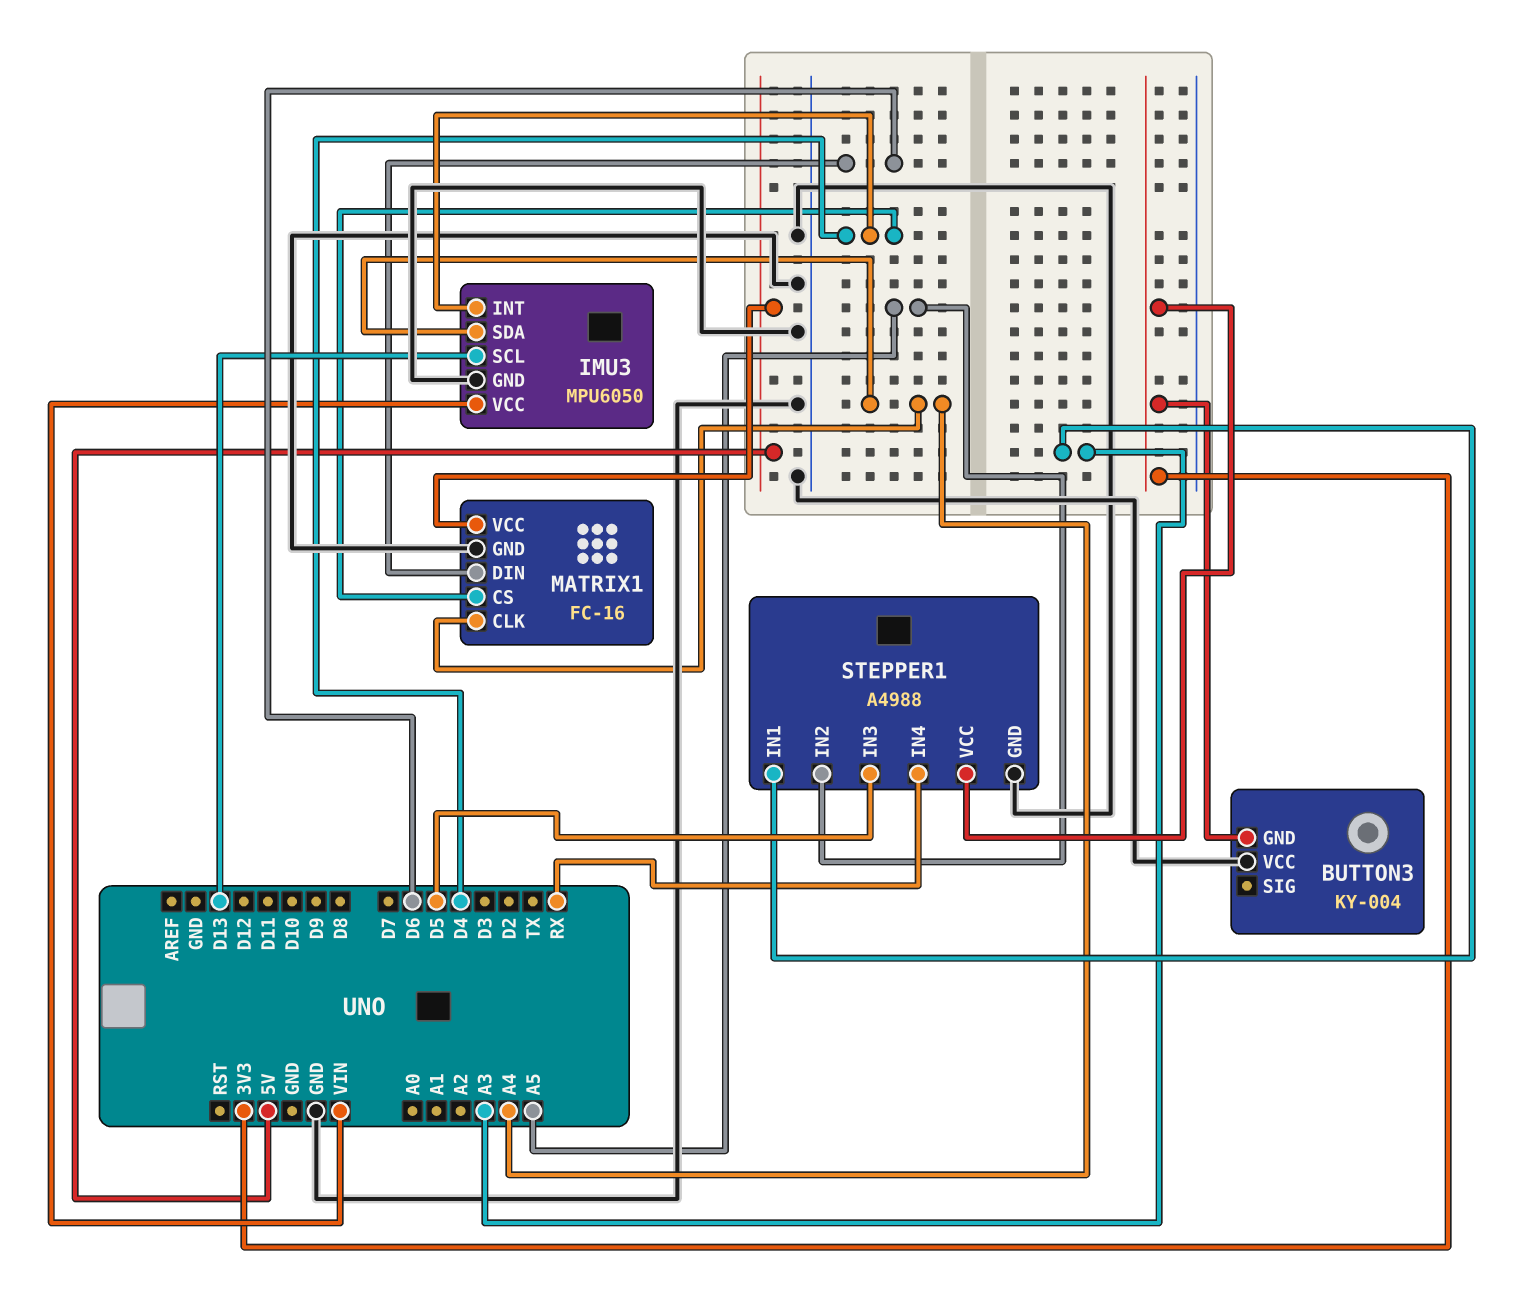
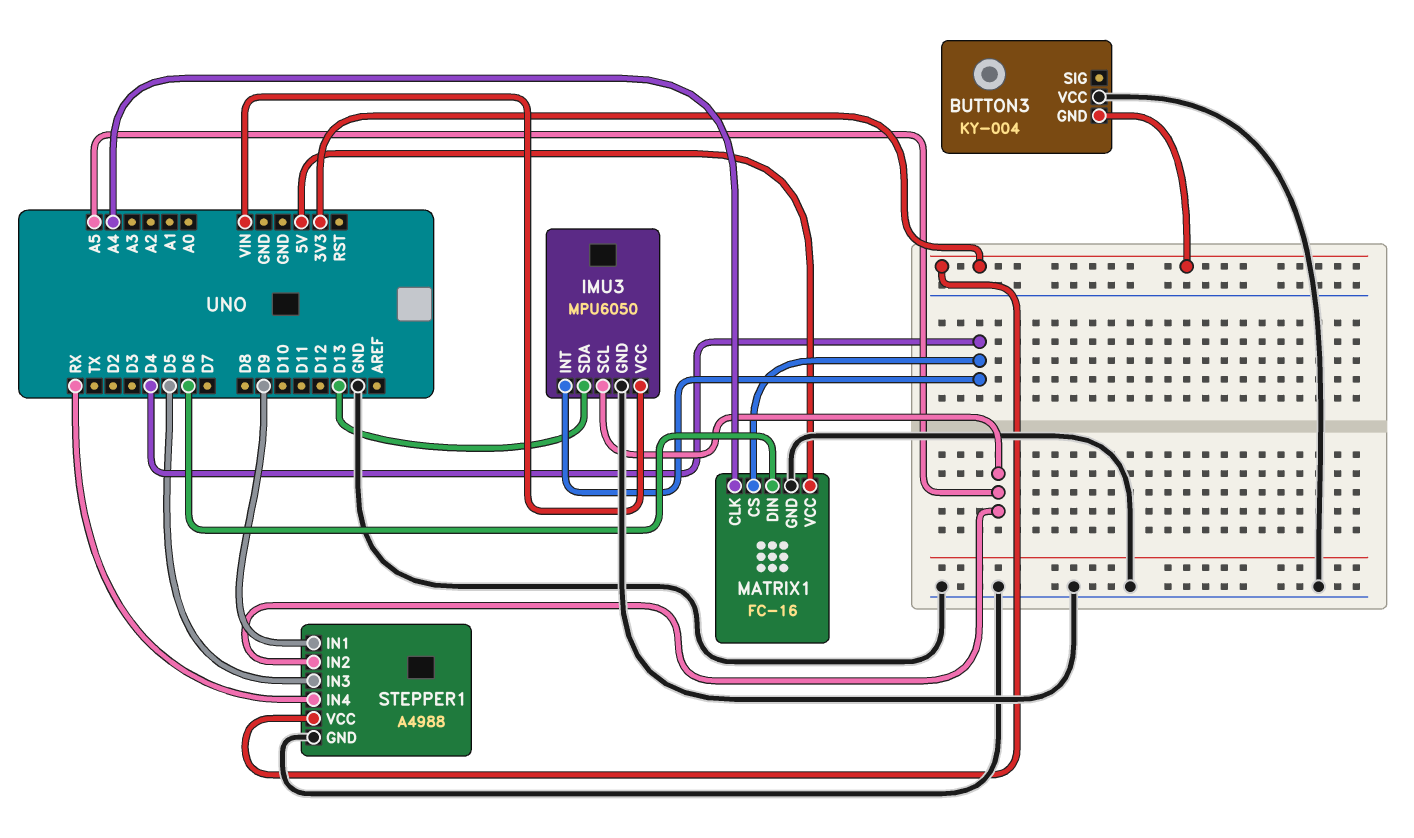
IMU3 pin SCL: D13 -> A5
IMU3 pin SDA: A4 -> D13
STEPPER1 pin IN1: A3 -> D9

